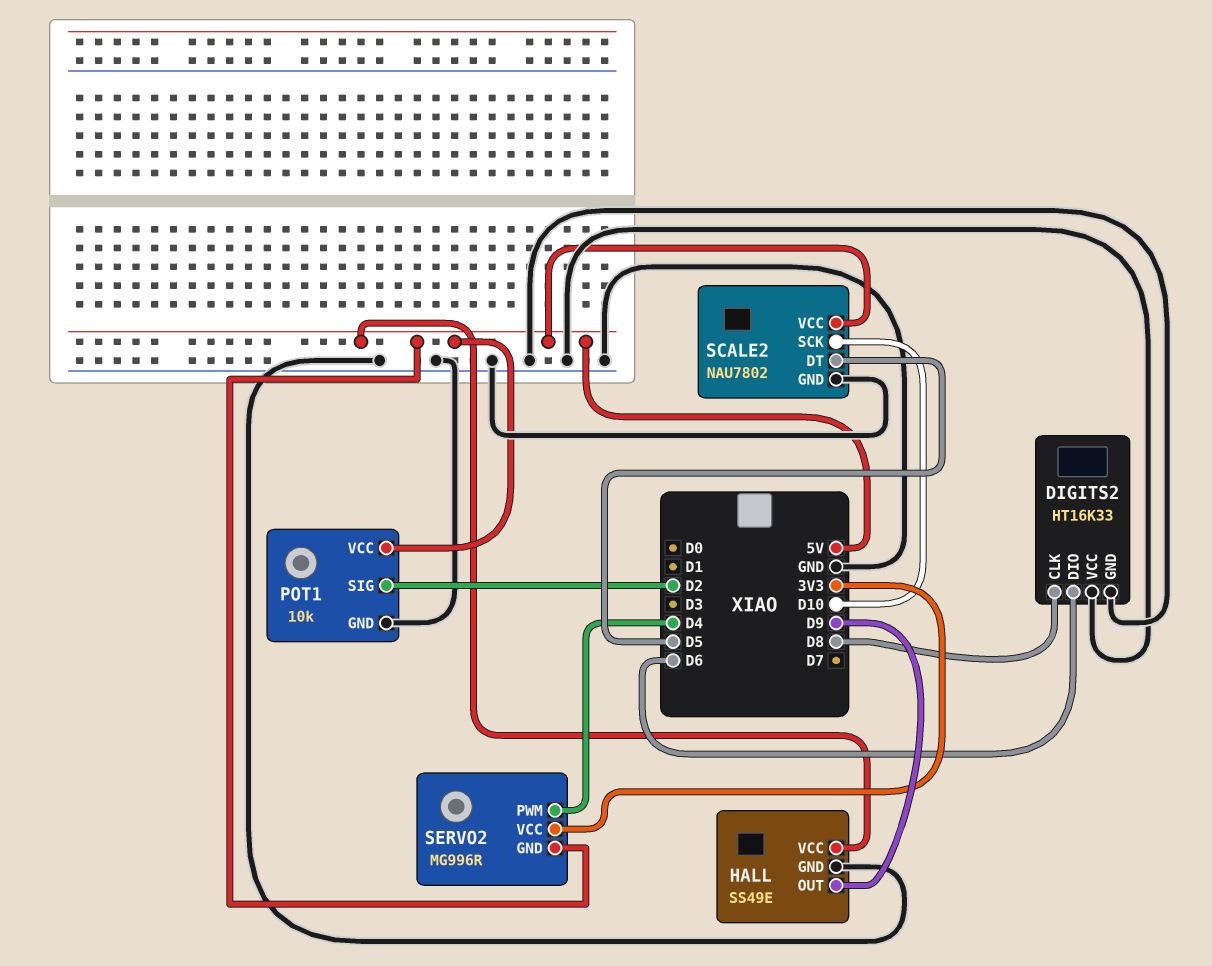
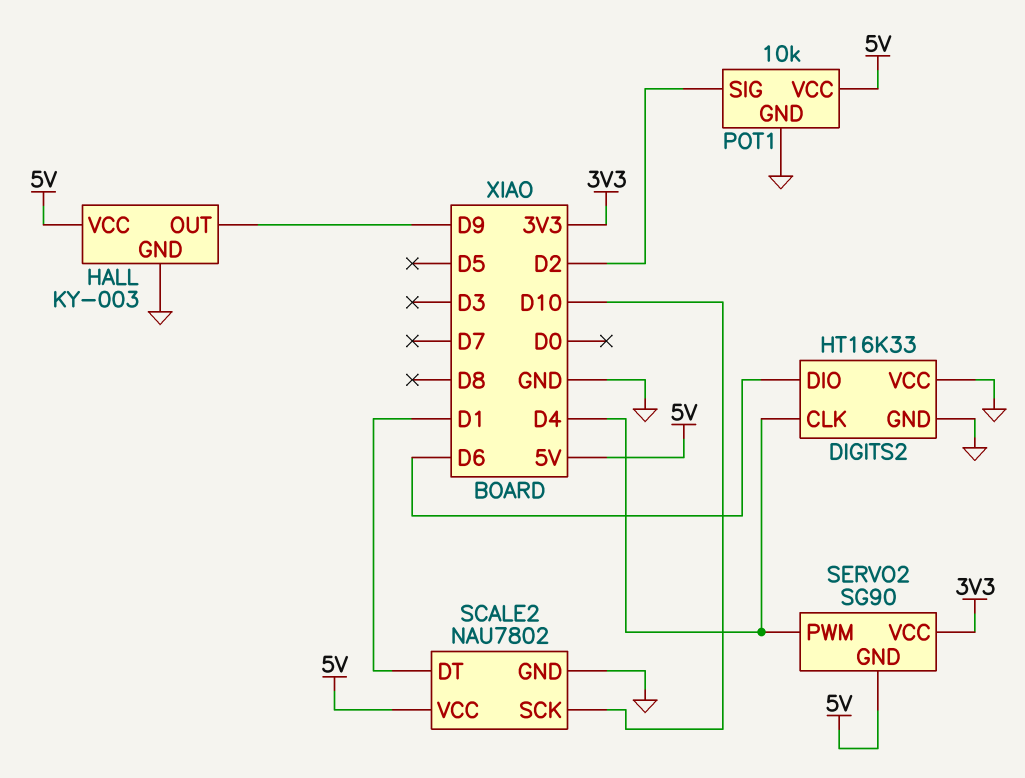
DIGITS2 pin CLK: D8 -> D4
HALL: SS49E -> KY-003
SCALE2 pin DT: D5 -> D1
SERVO2: MG996R -> SG90

